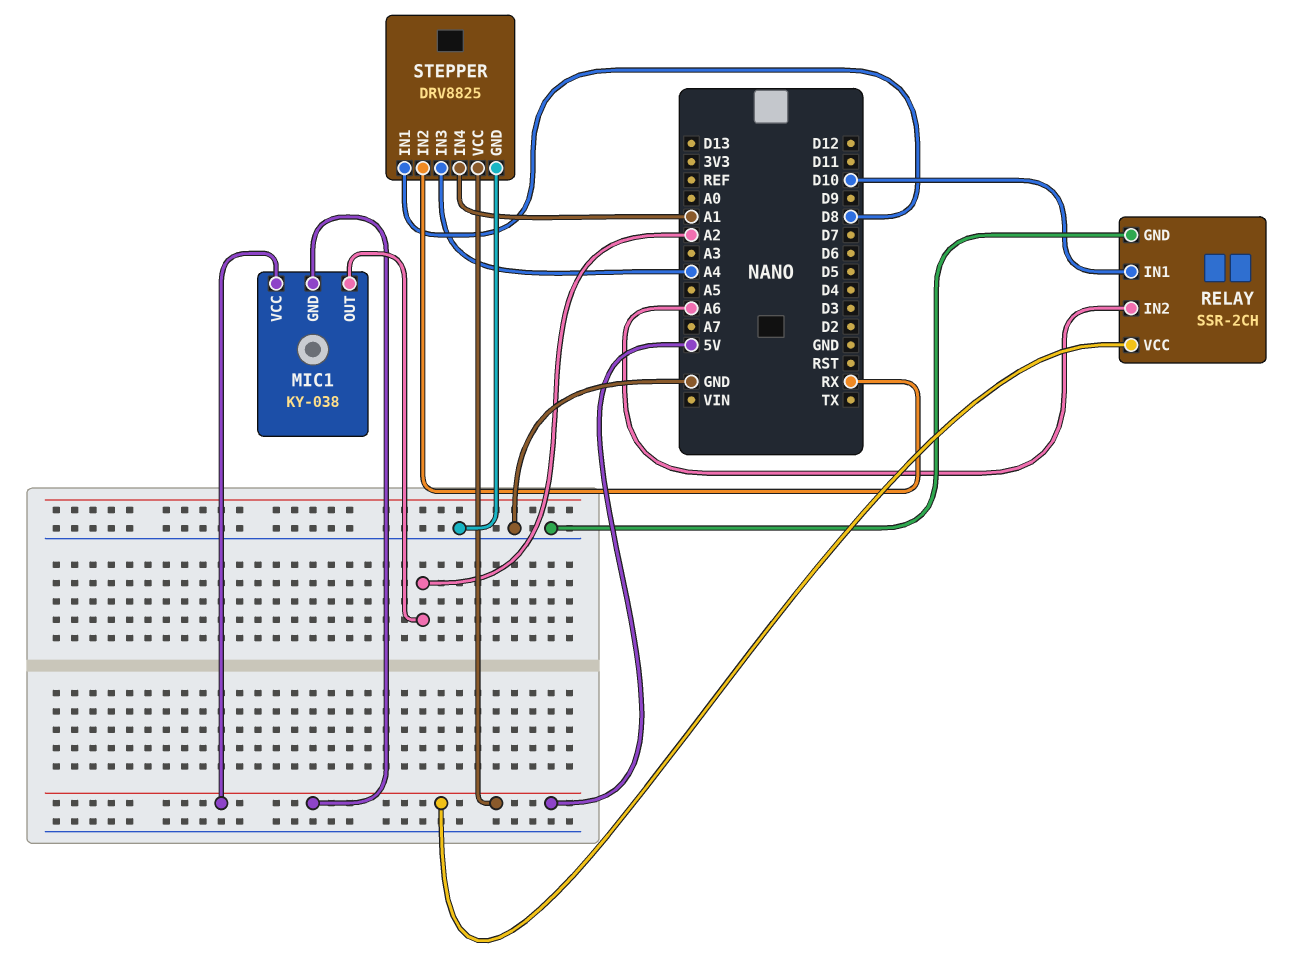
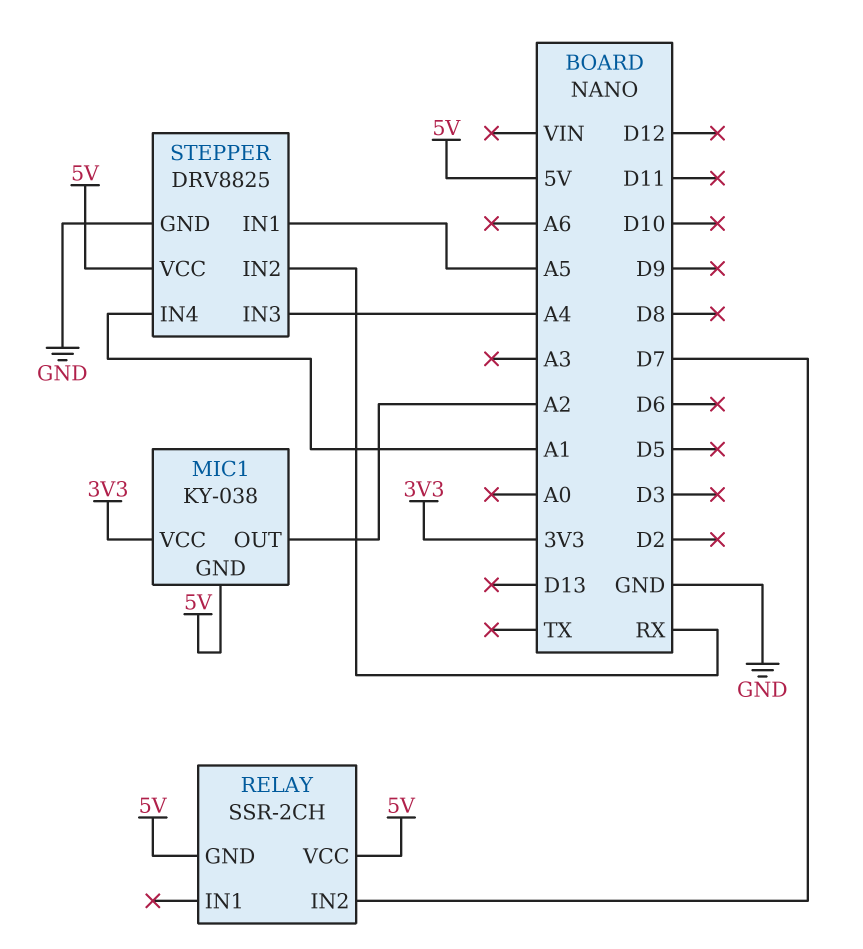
MIC1 pin VCC: 5V -> 3V3
RELAY pin GND: GND -> 5V
RELAY pin IN1: D10 -> none
RELAY pin IN2: A6 -> D7
STEPPER pin IN1: D8 -> A5

